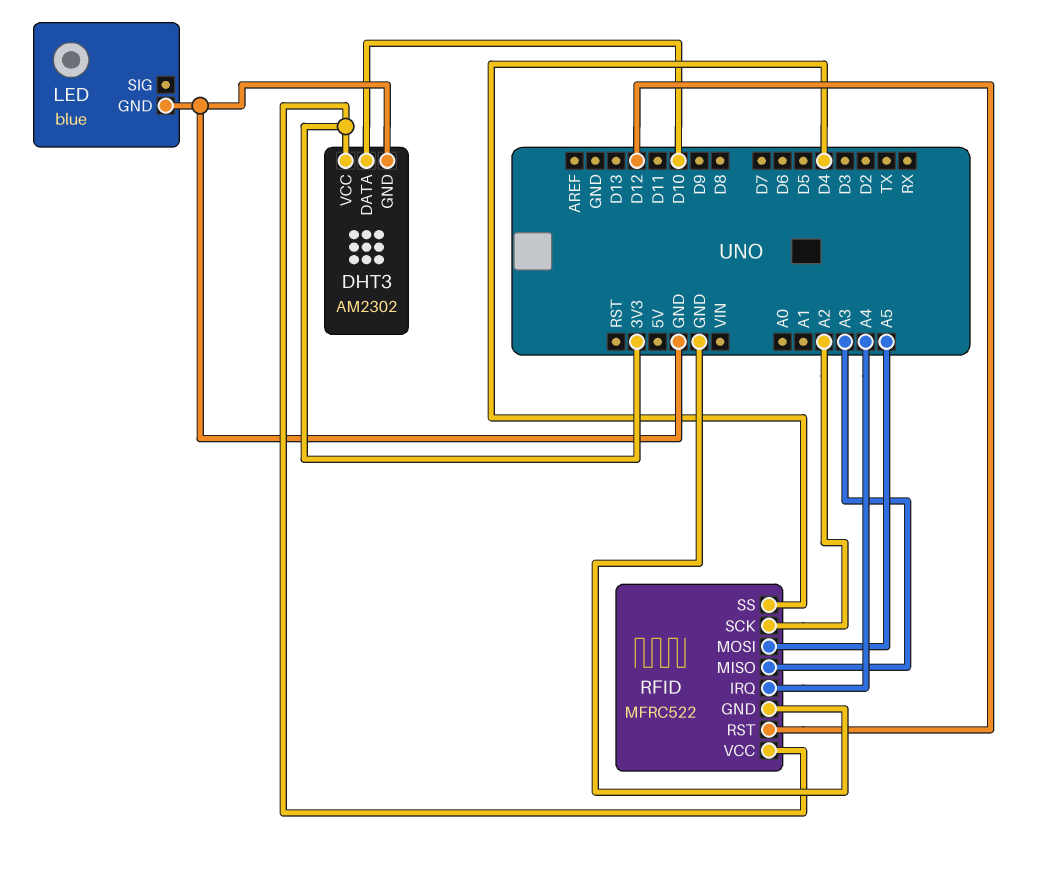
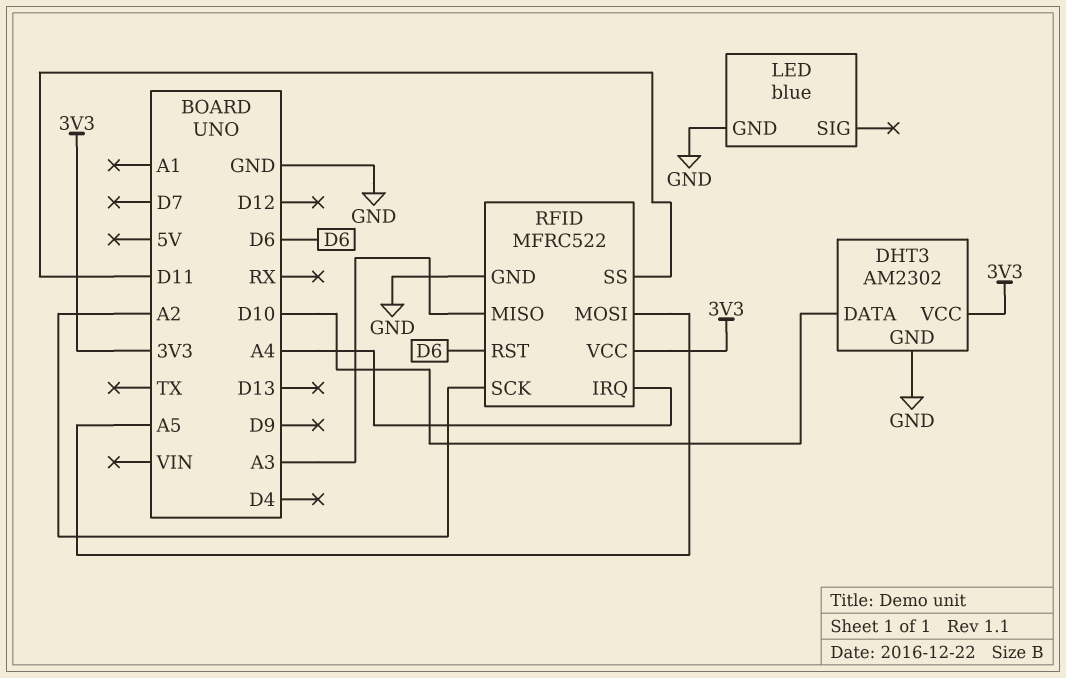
RFID pin RST: D12 -> D6
RFID pin SS: D4 -> D11

